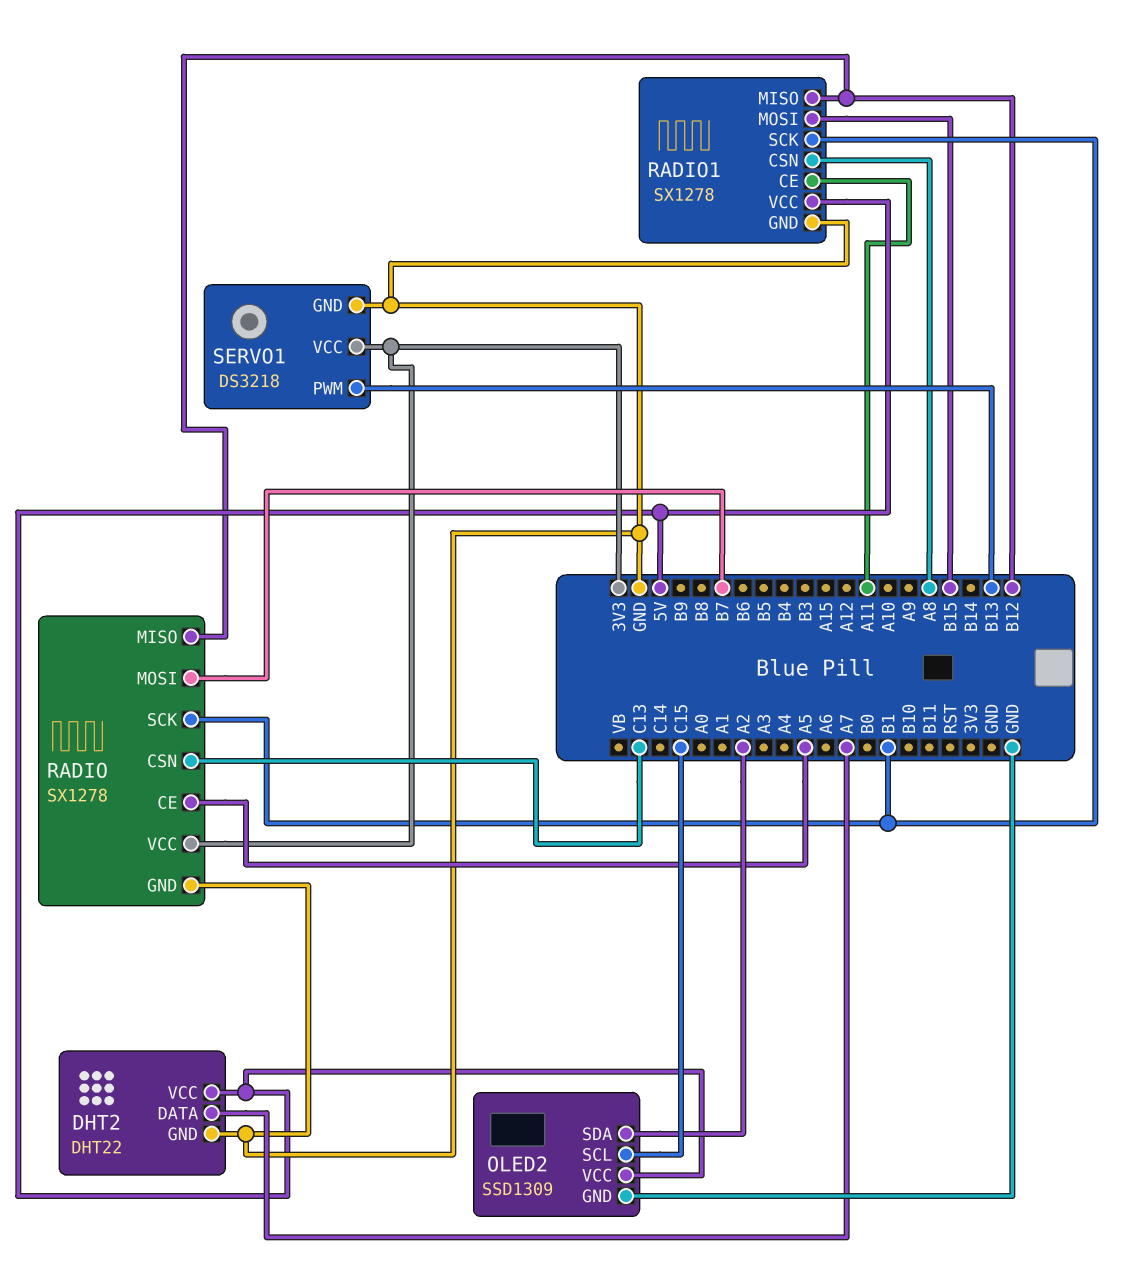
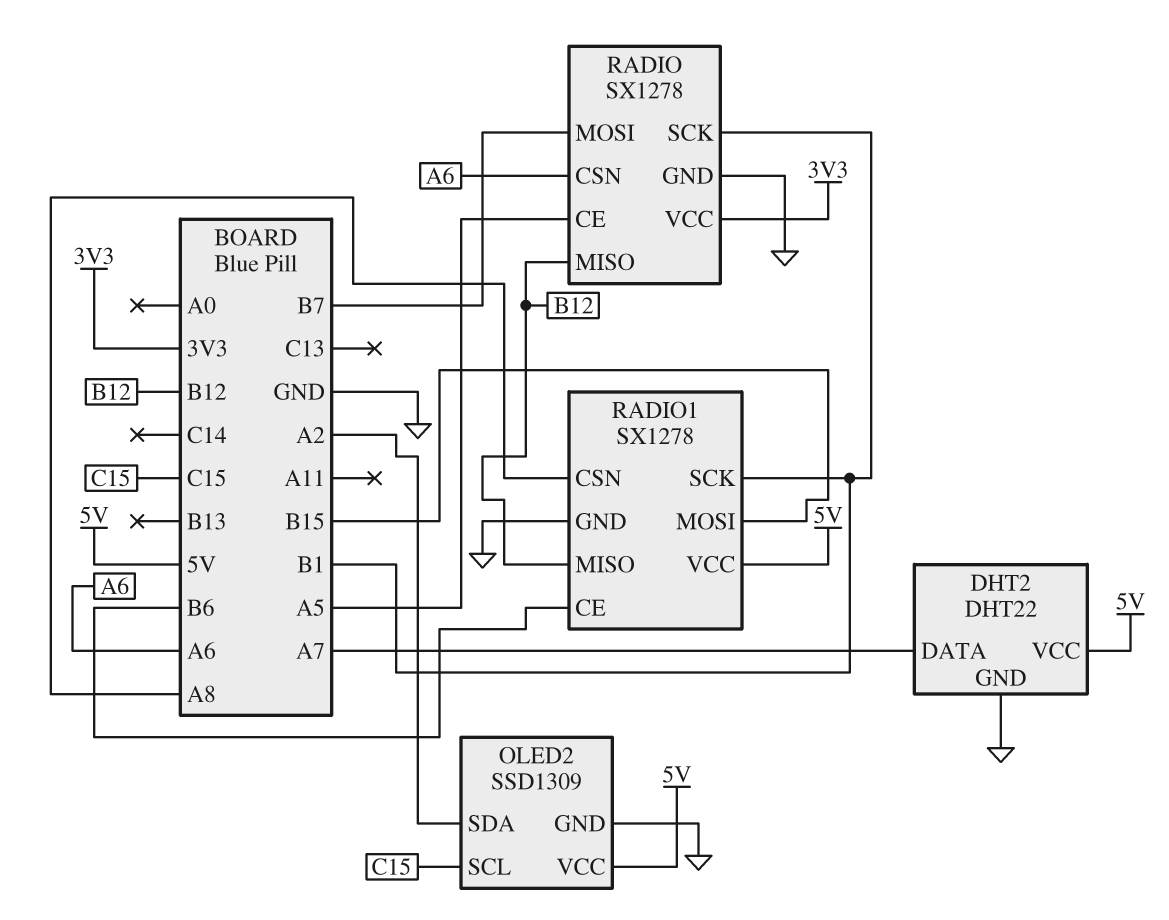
RADIO pin CSN: C13 -> A6
RADIO1 pin CE: A11 -> B6
SERVO1: DS3218 -> none
SERVO1 pin GND: GND -> none
SERVO1 pin PWM: B13 -> none
SERVO1 pin VCC: 3V3 -> none

